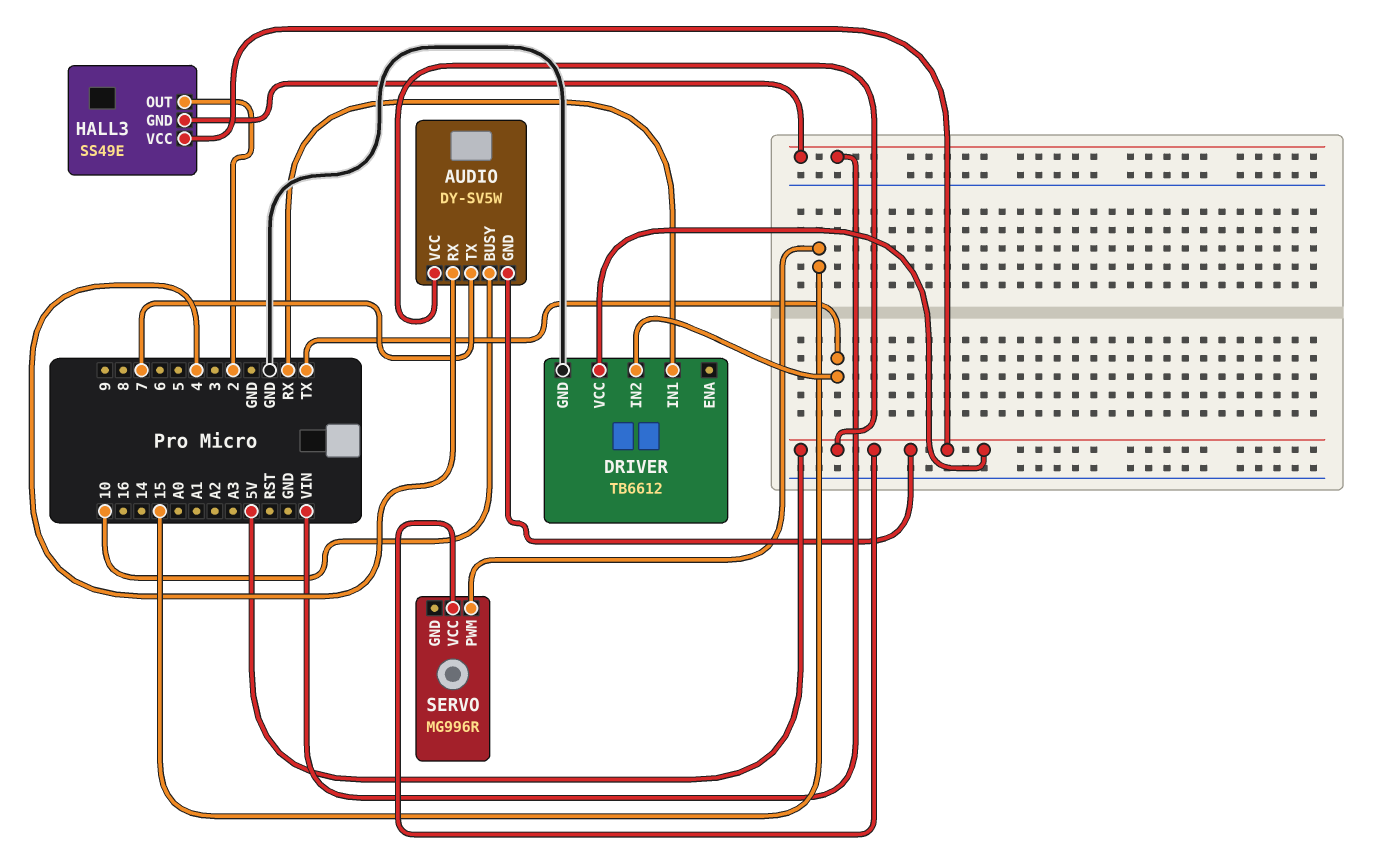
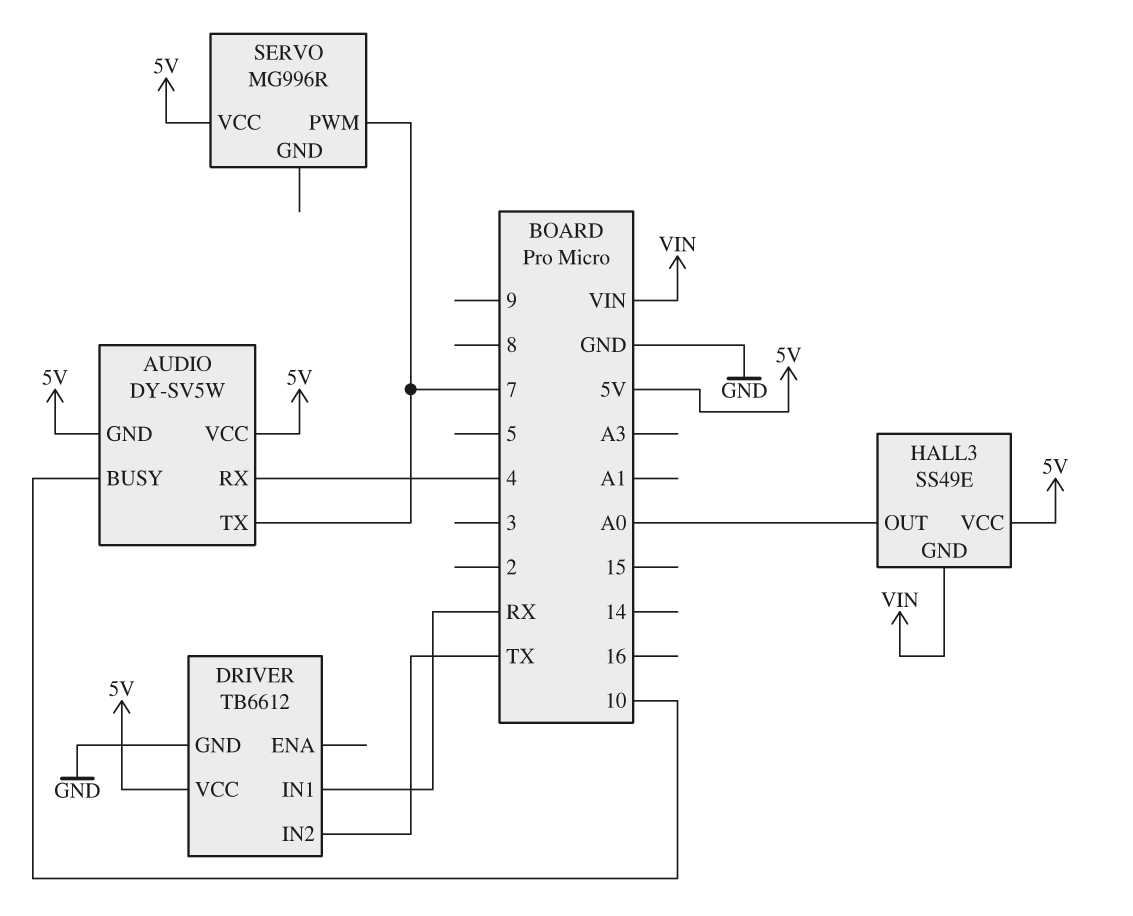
HALL3 pin OUT: 2 -> A0
SERVO pin PWM: 15 -> 7

